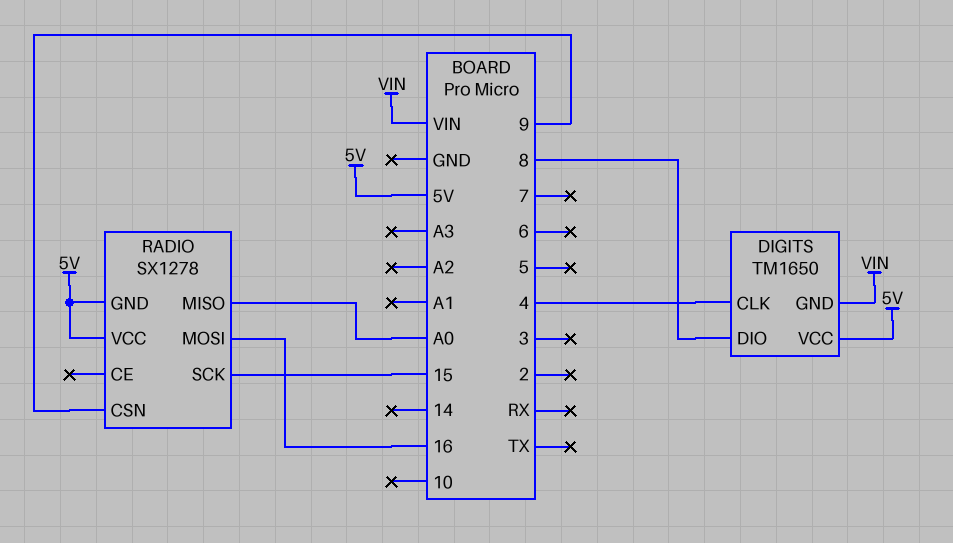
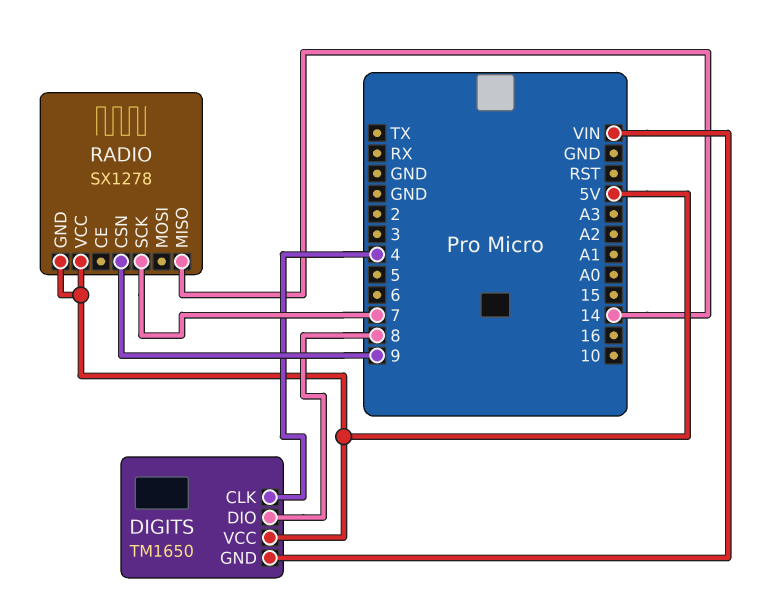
RADIO pin MISO: A0 -> 14
RADIO pin MOSI: 16 -> none
RADIO pin SCK: 15 -> 7

